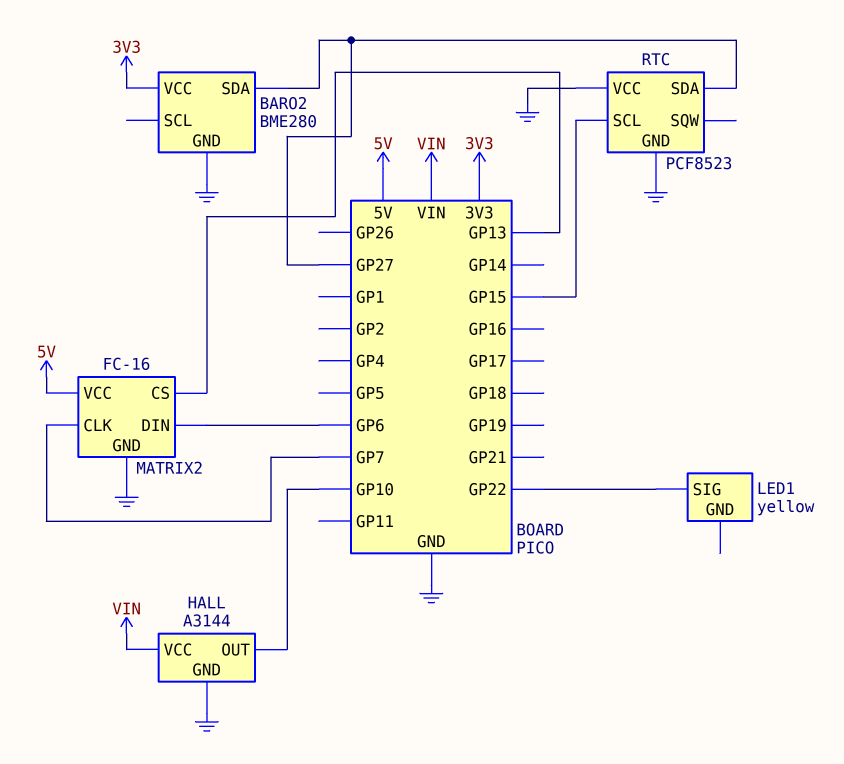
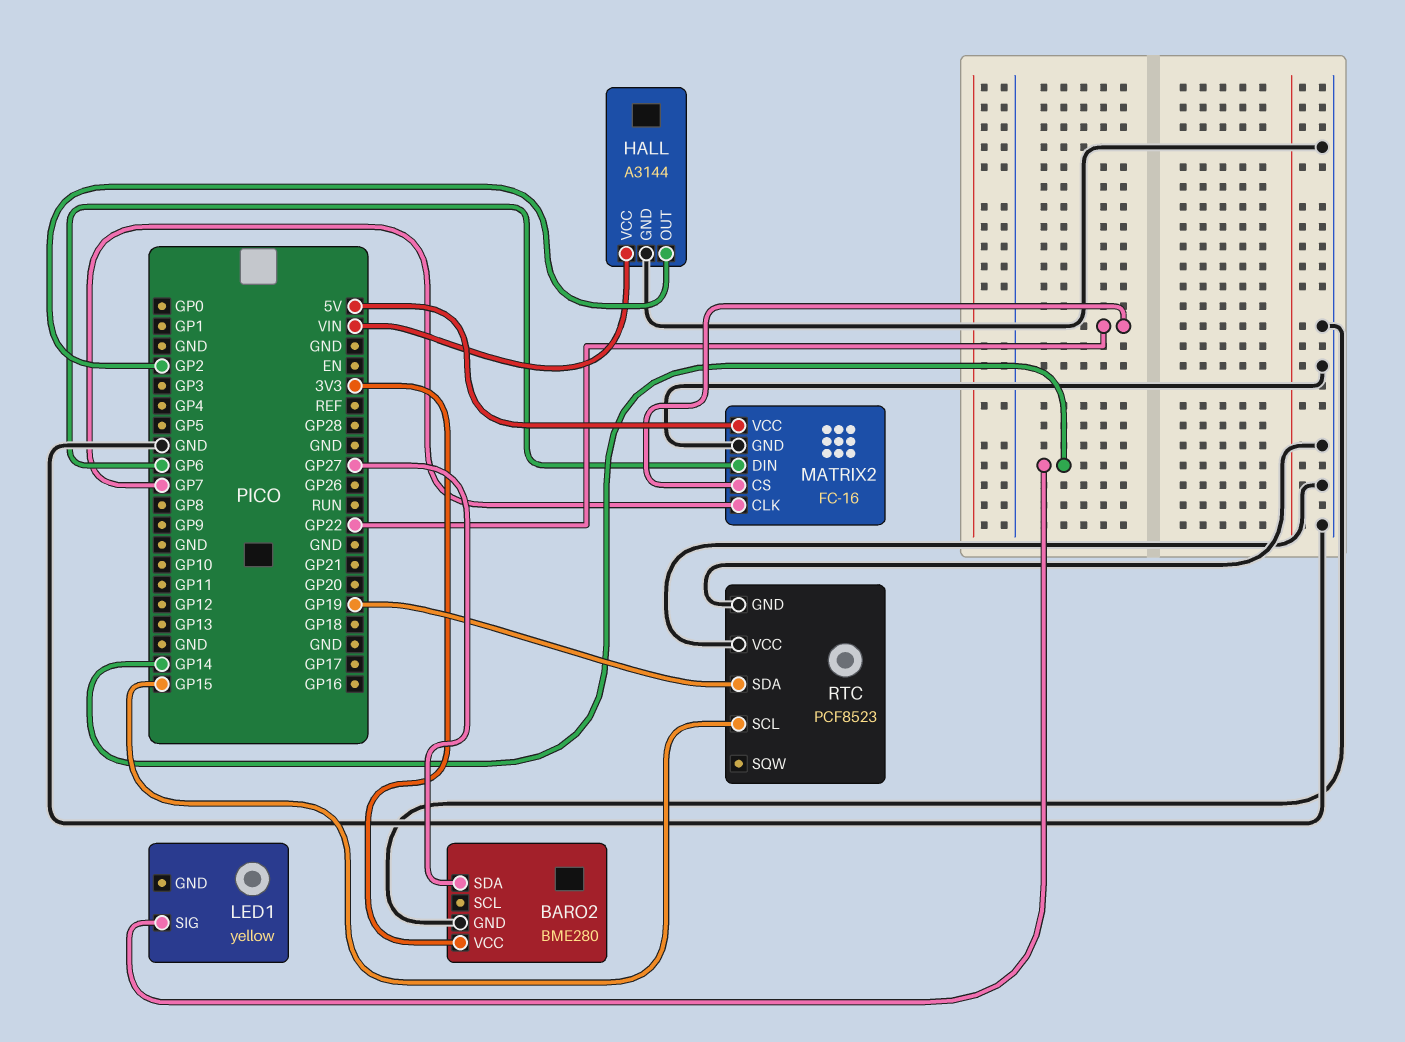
HALL pin OUT: GP10 -> GP2
LED1 pin SIG: GP22 -> GP14
MATRIX2 pin CS: GP13 -> GP22
RTC pin SDA: GP27 -> GP19

